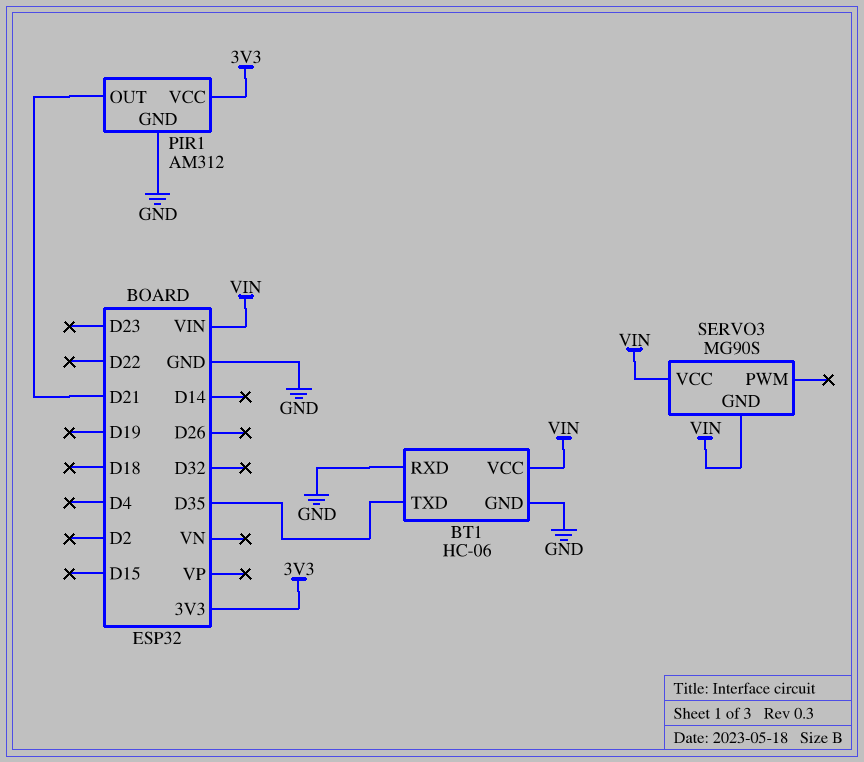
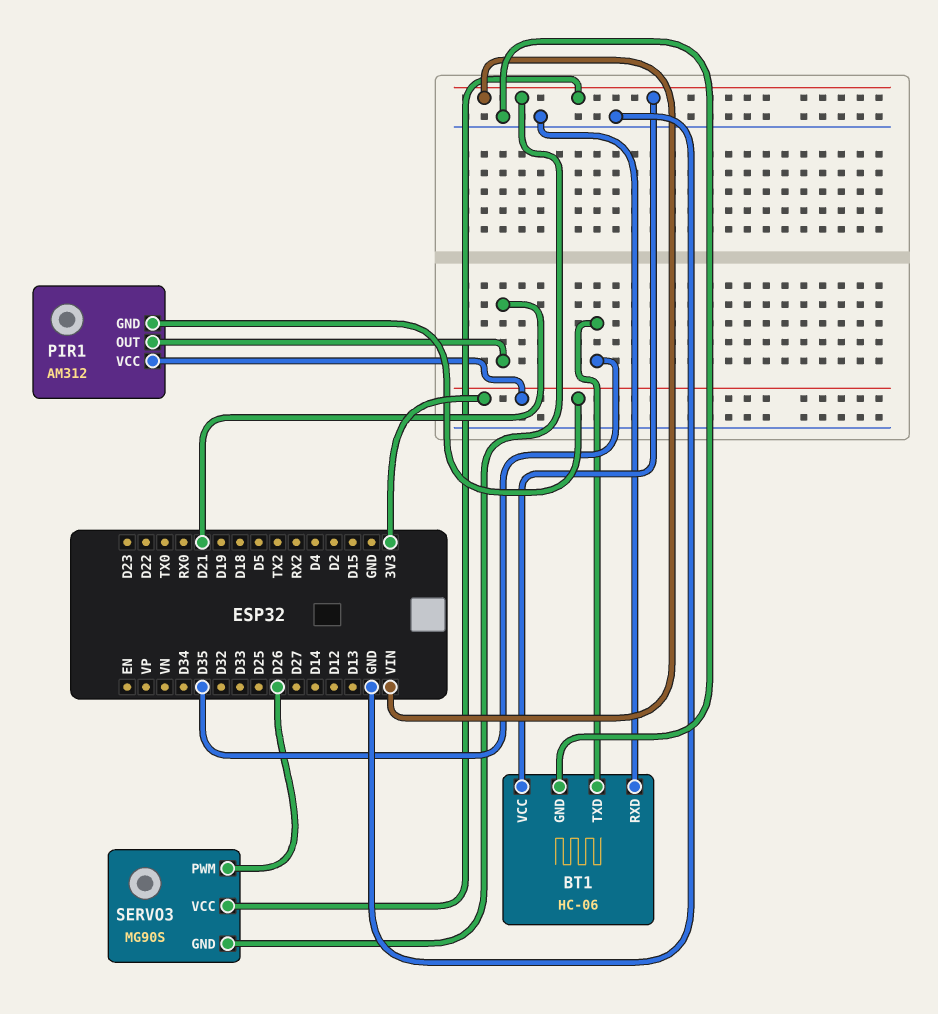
PIR1 pin GND: GND -> 3V3
SERVO3 pin PWM: none -> D26

